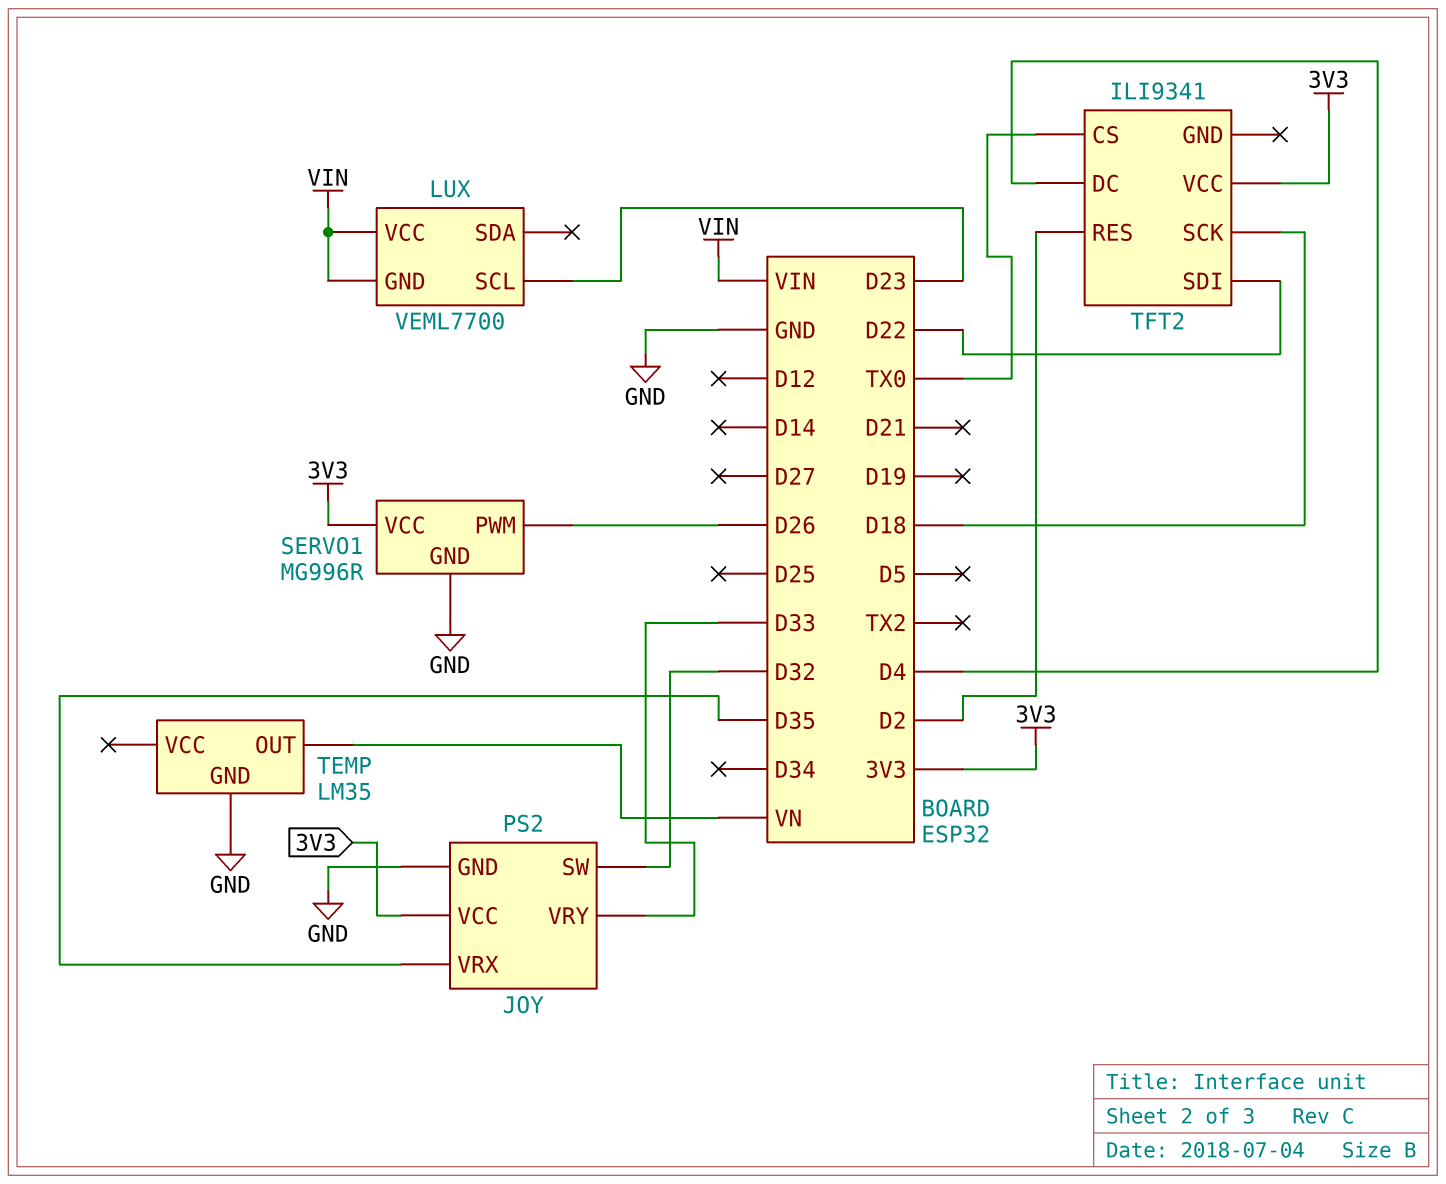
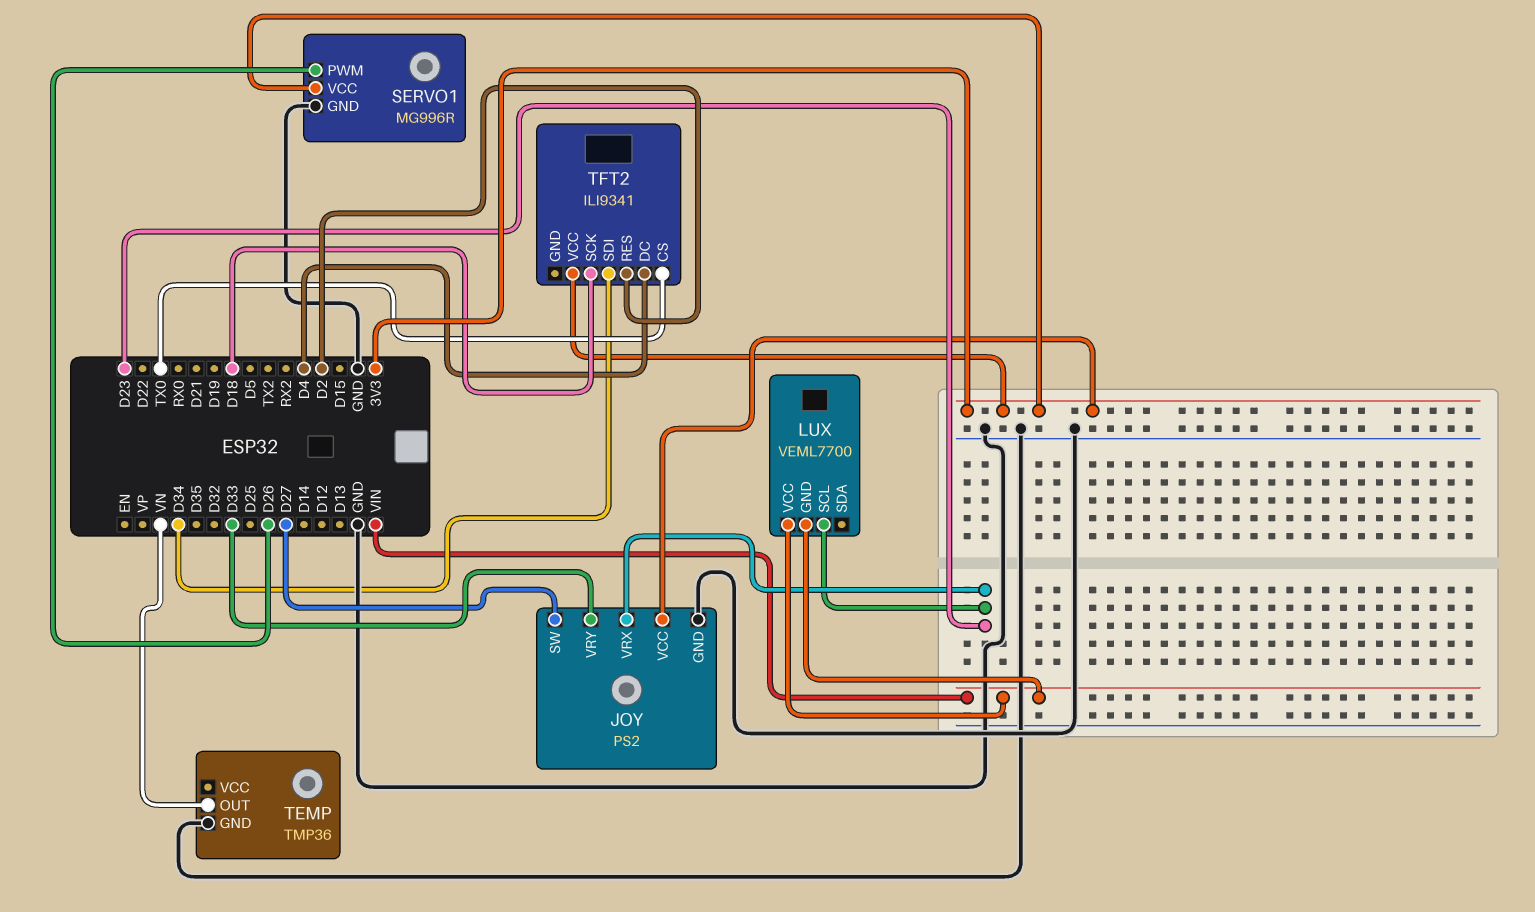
JOY pin SW: D32 -> D27
JOY pin VRX: D35 -> D23
TEMP: LM35 -> TMP36
TFT2 pin SDI: D22 -> D34

